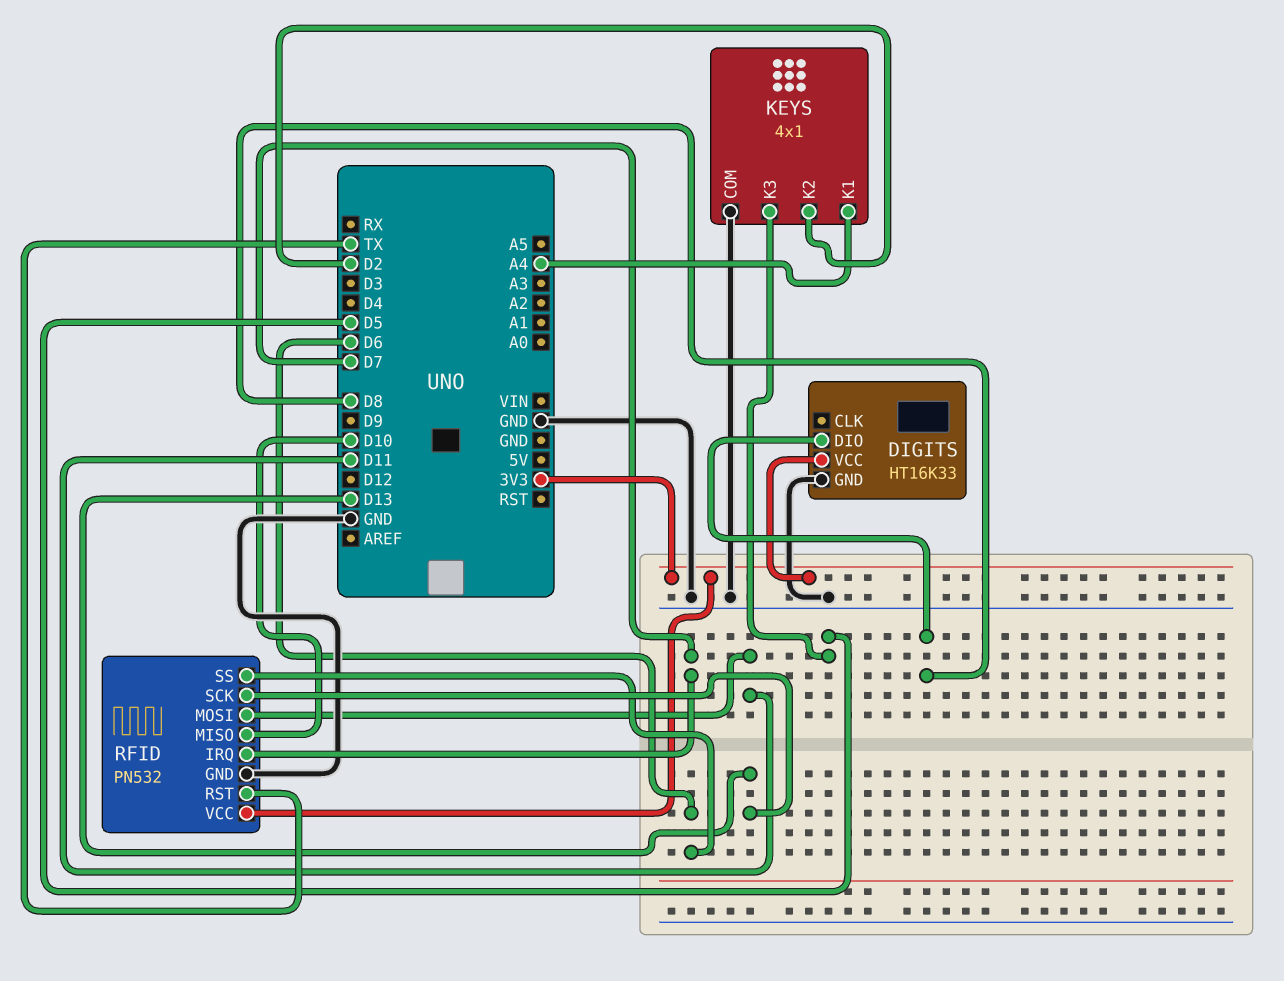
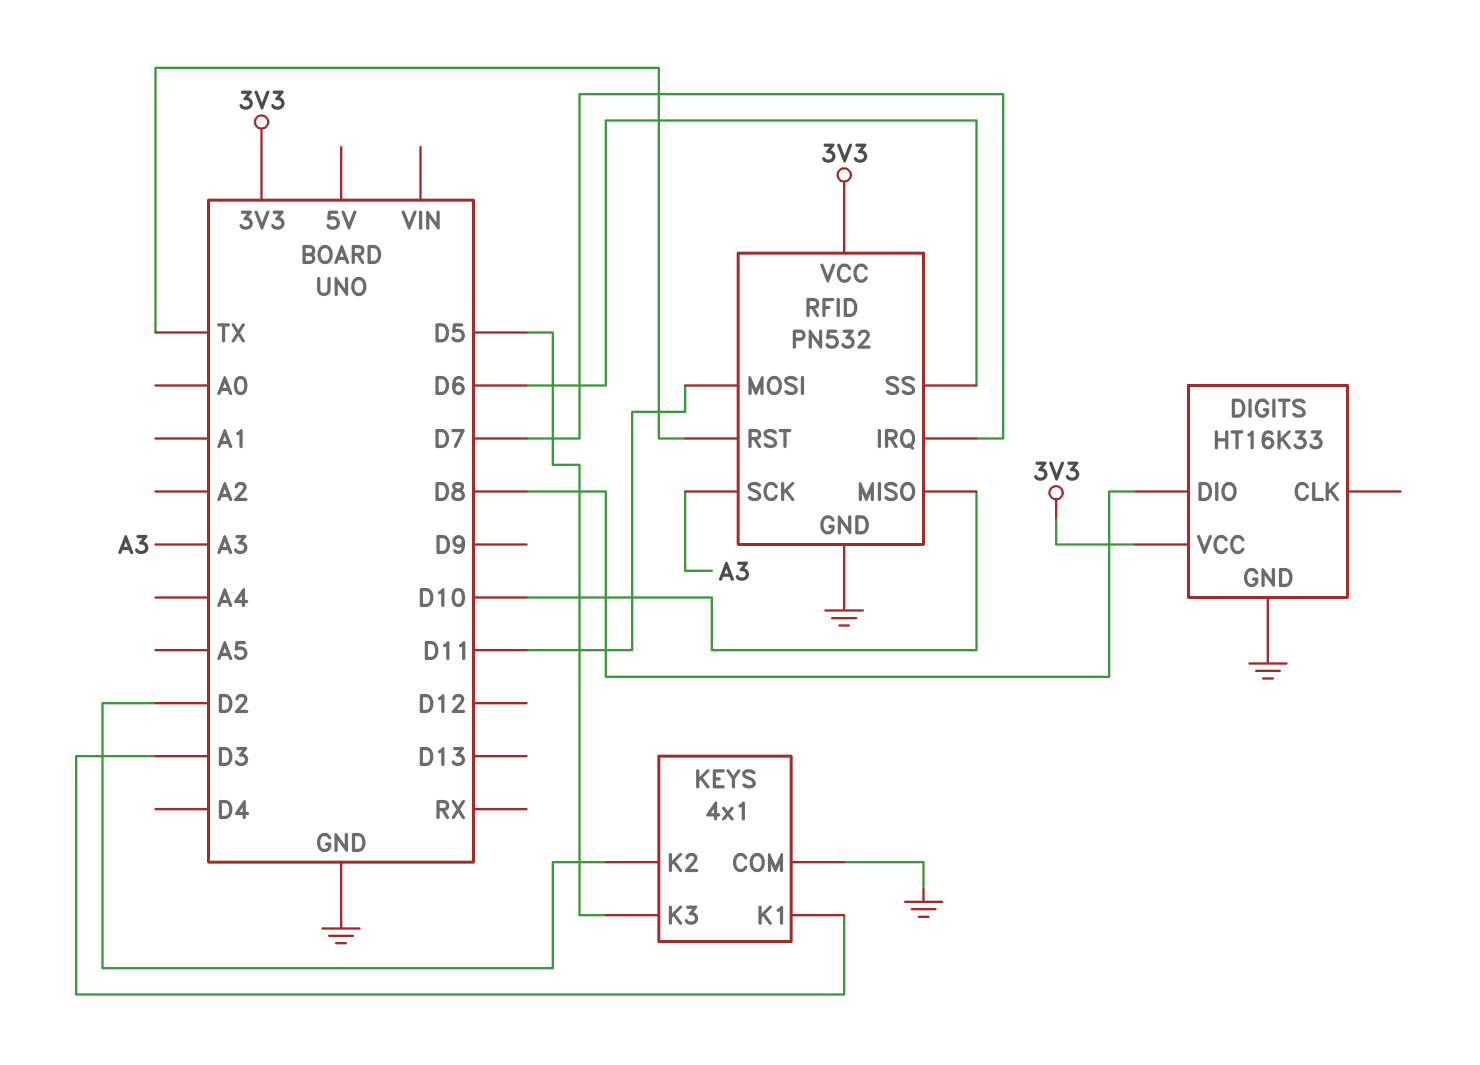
KEYS pin K1: A4 -> D3
RFID pin SCK: D13 -> A3

